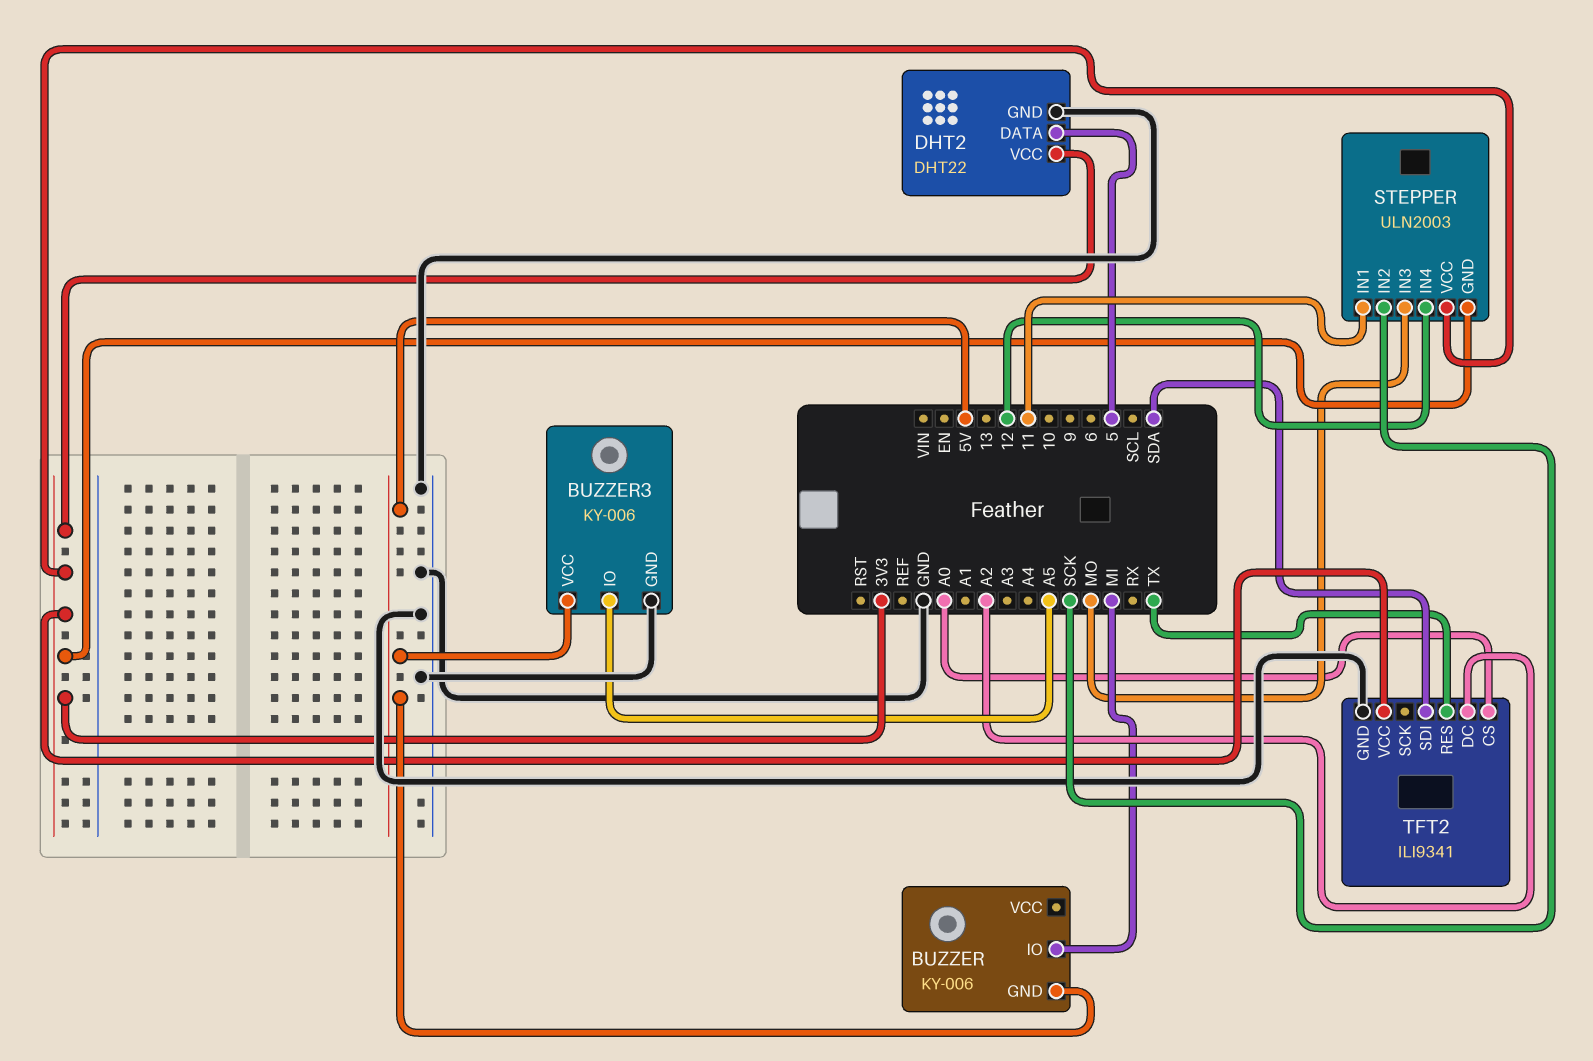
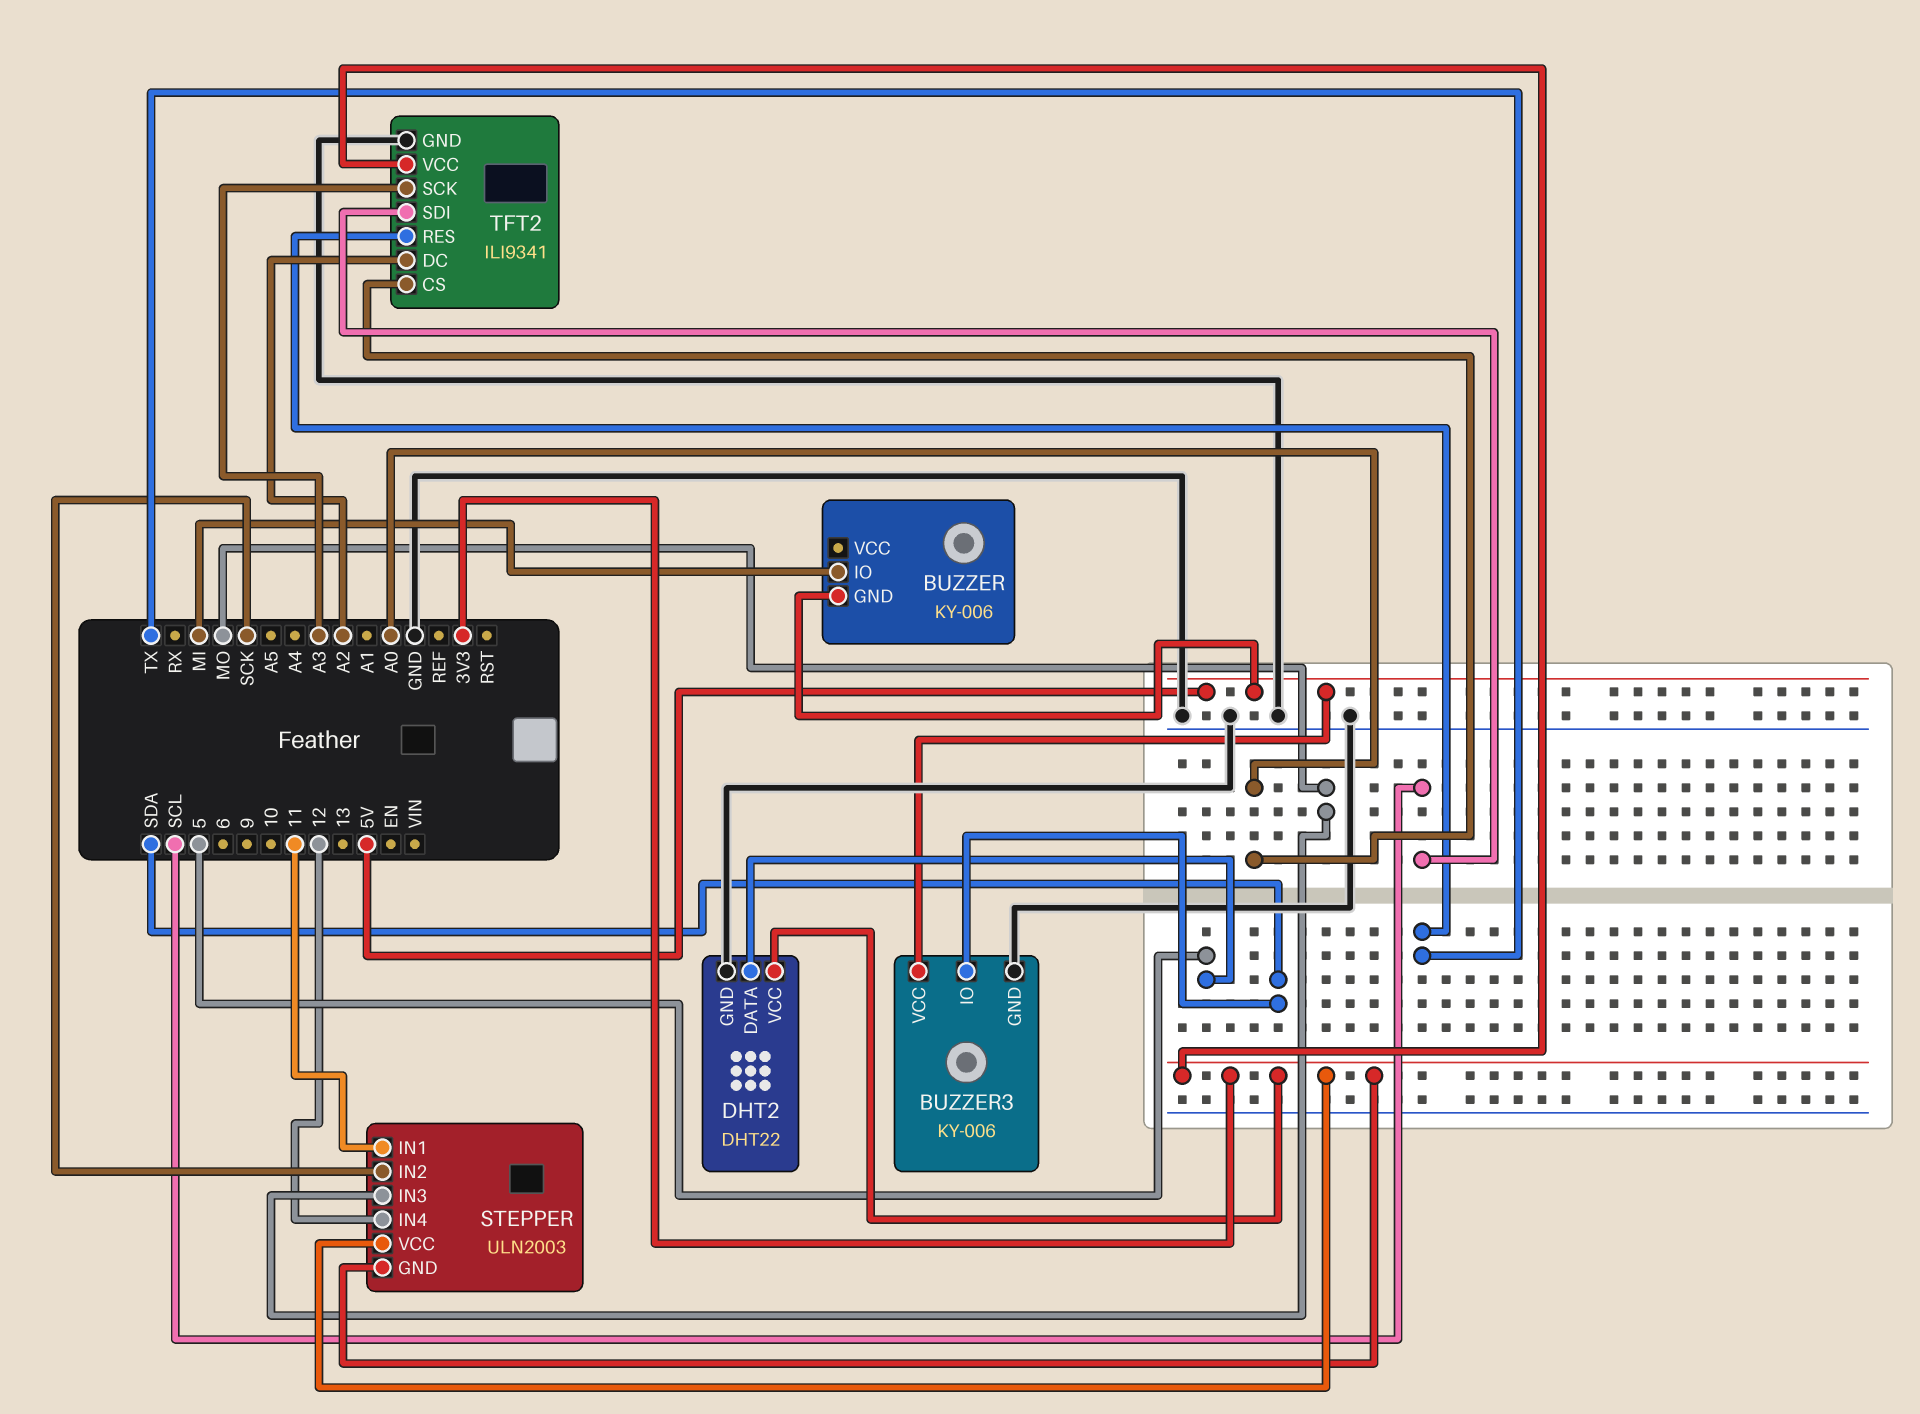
BUZZER3 pin IO: A5 -> SDA
TFT2 pin SCK: none -> A3
TFT2 pin SDI: SDA -> SCL

